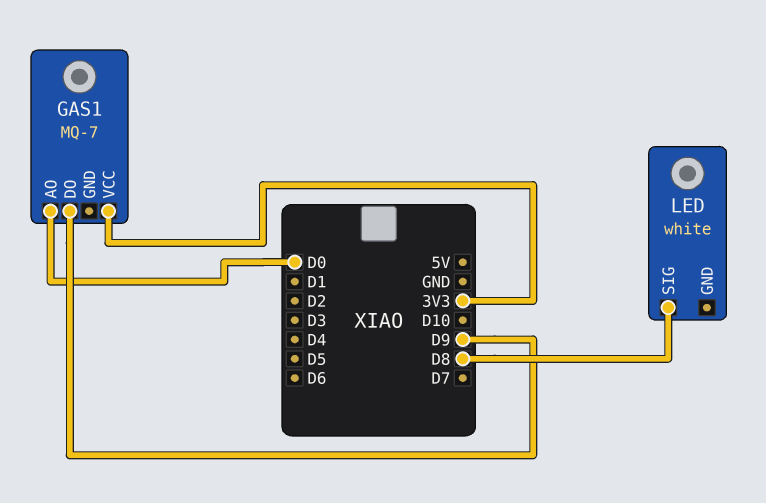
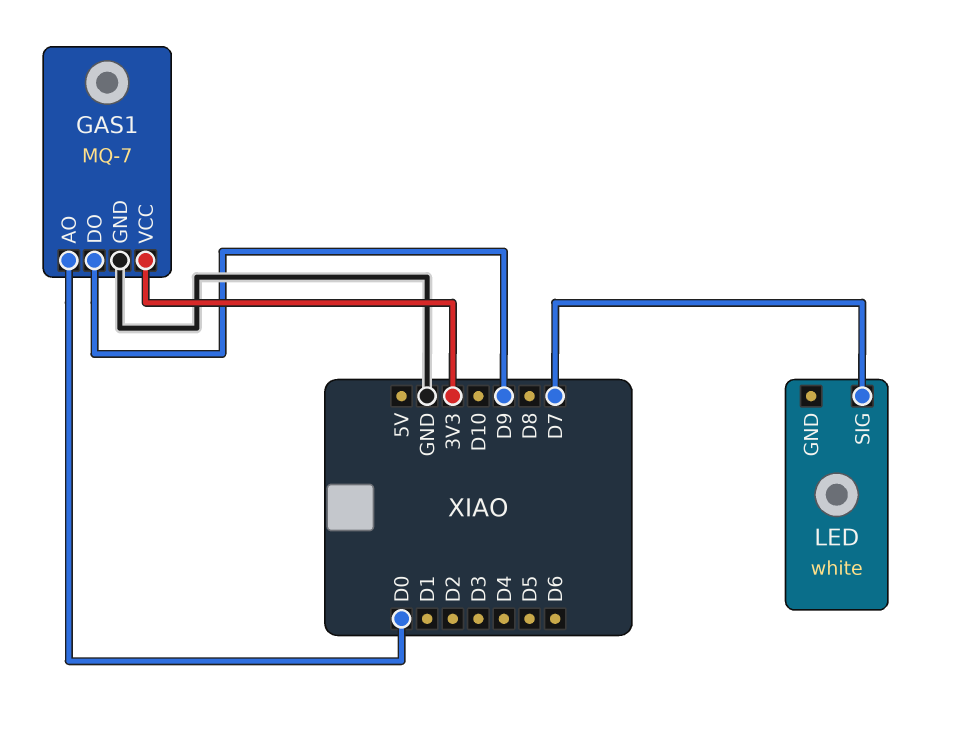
GAS1 pin GND: none -> GND
LED pin SIG: D8 -> D7

